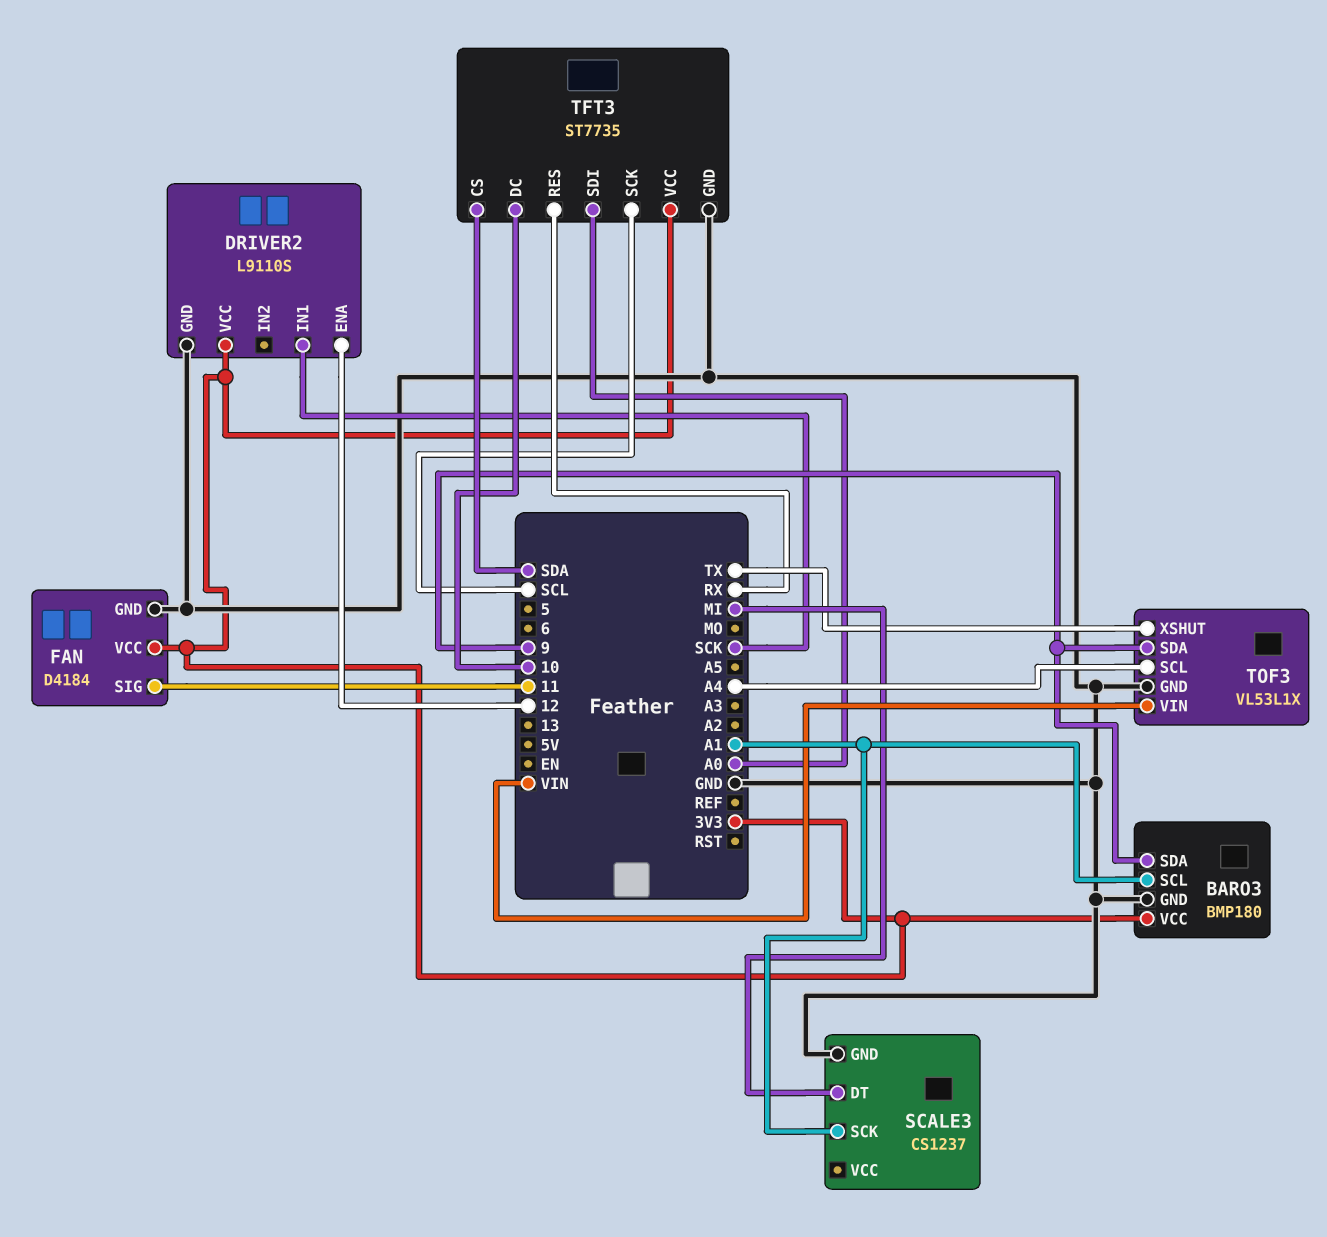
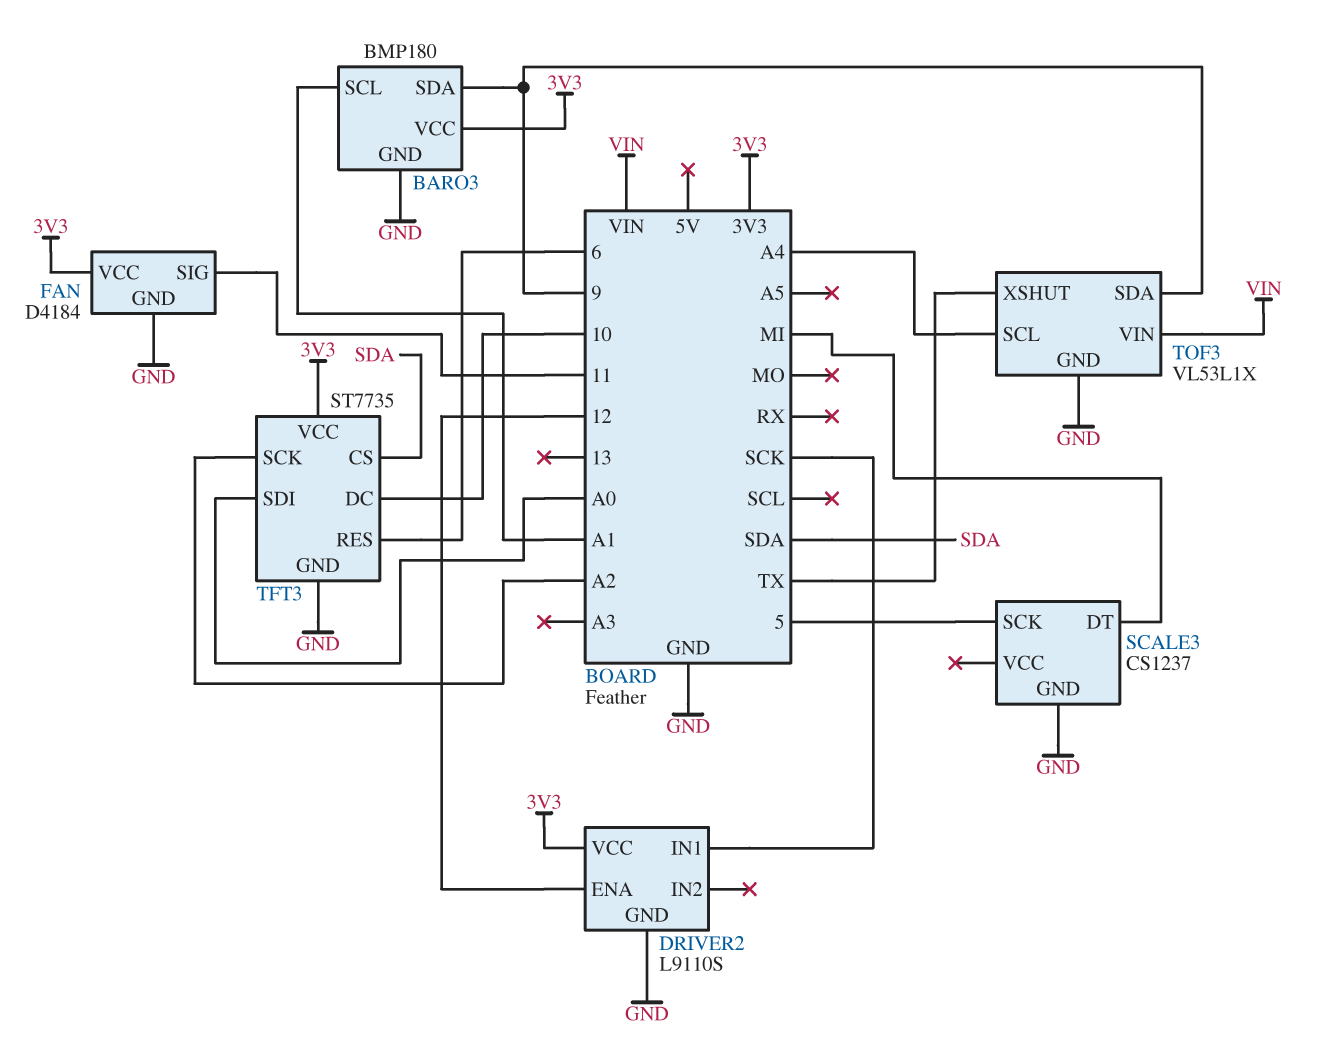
SCALE3 pin SCK: A1 -> 5
TFT3 pin RES: RX -> 6
TFT3 pin SCK: SCL -> A2

